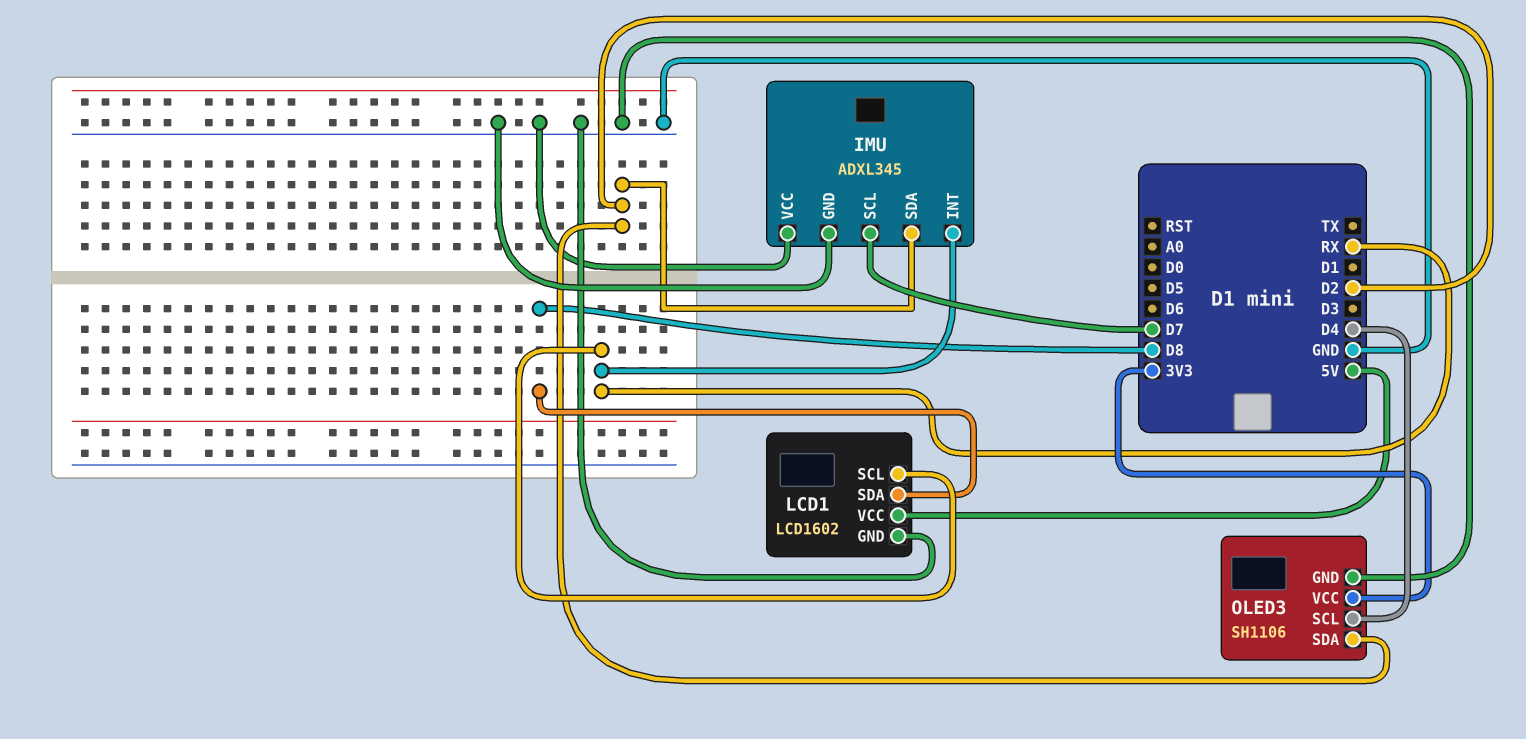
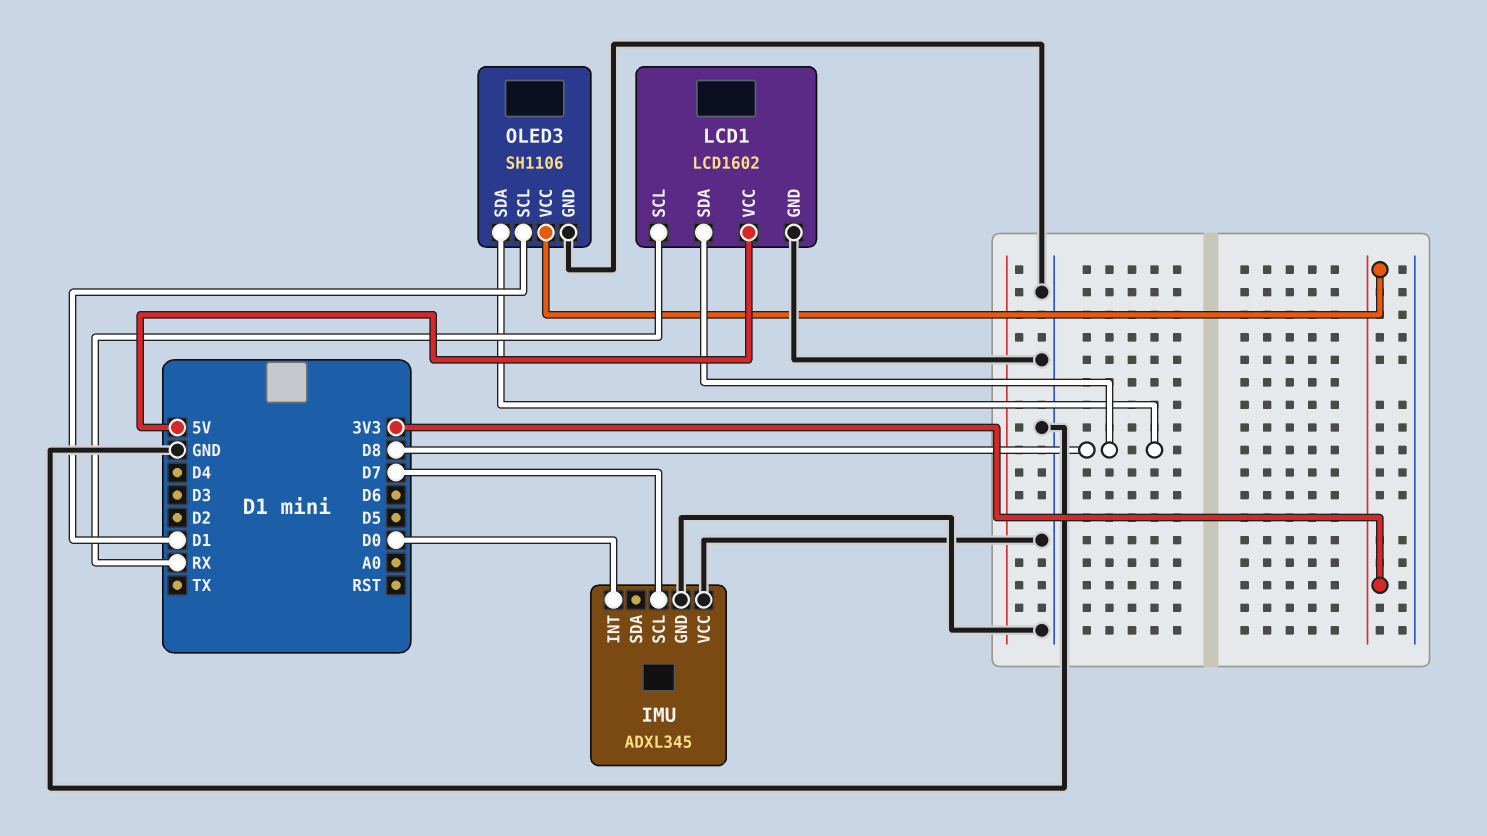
IMU pin INT: RX -> D0
IMU pin SDA: D2 -> none
OLED3 pin SCL: D4 -> D1
OLED3 pin SDA: D2 -> D8

